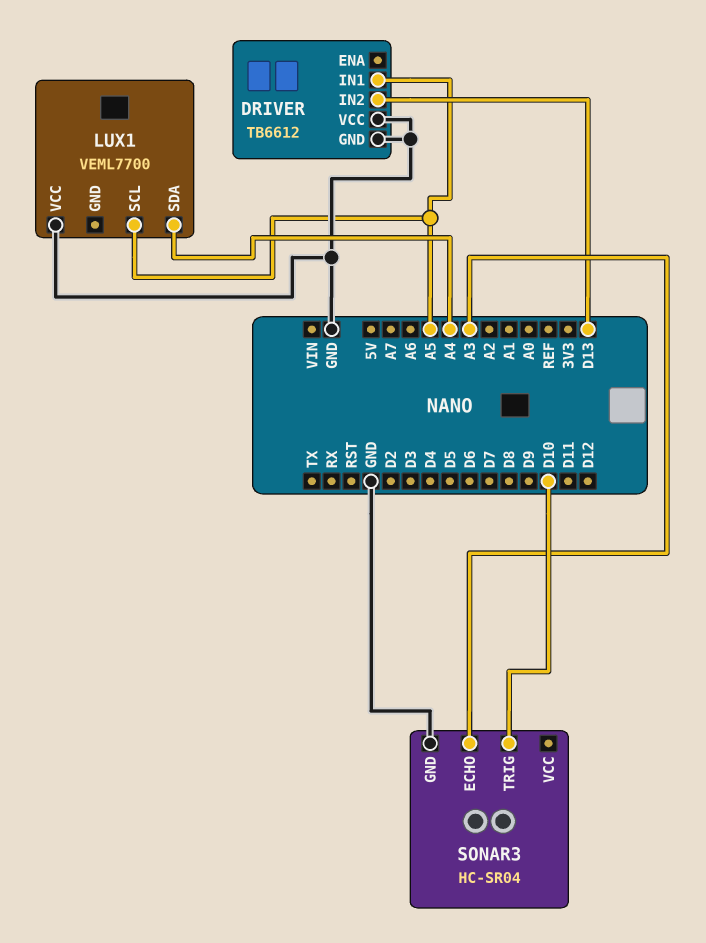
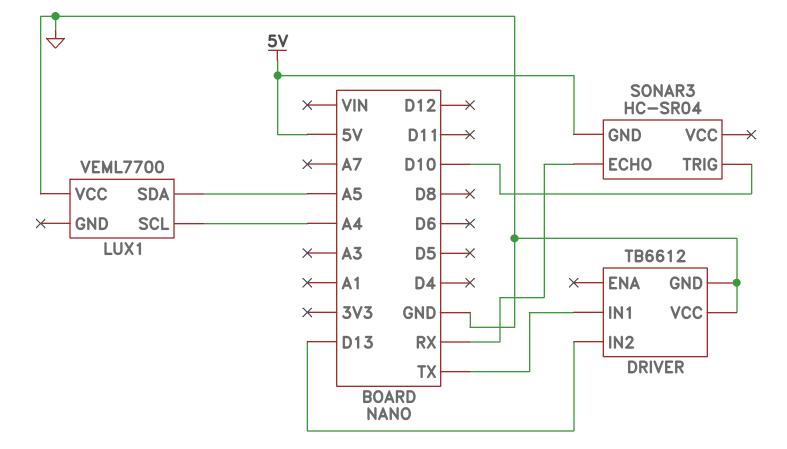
DRIVER pin IN1: A5 -> TX
LUX1 pin SCL: A5 -> A4
LUX1 pin SDA: A4 -> A5
SONAR3 pin ECHO: A3 -> RX
SONAR3 pin GND: GND -> 5V

